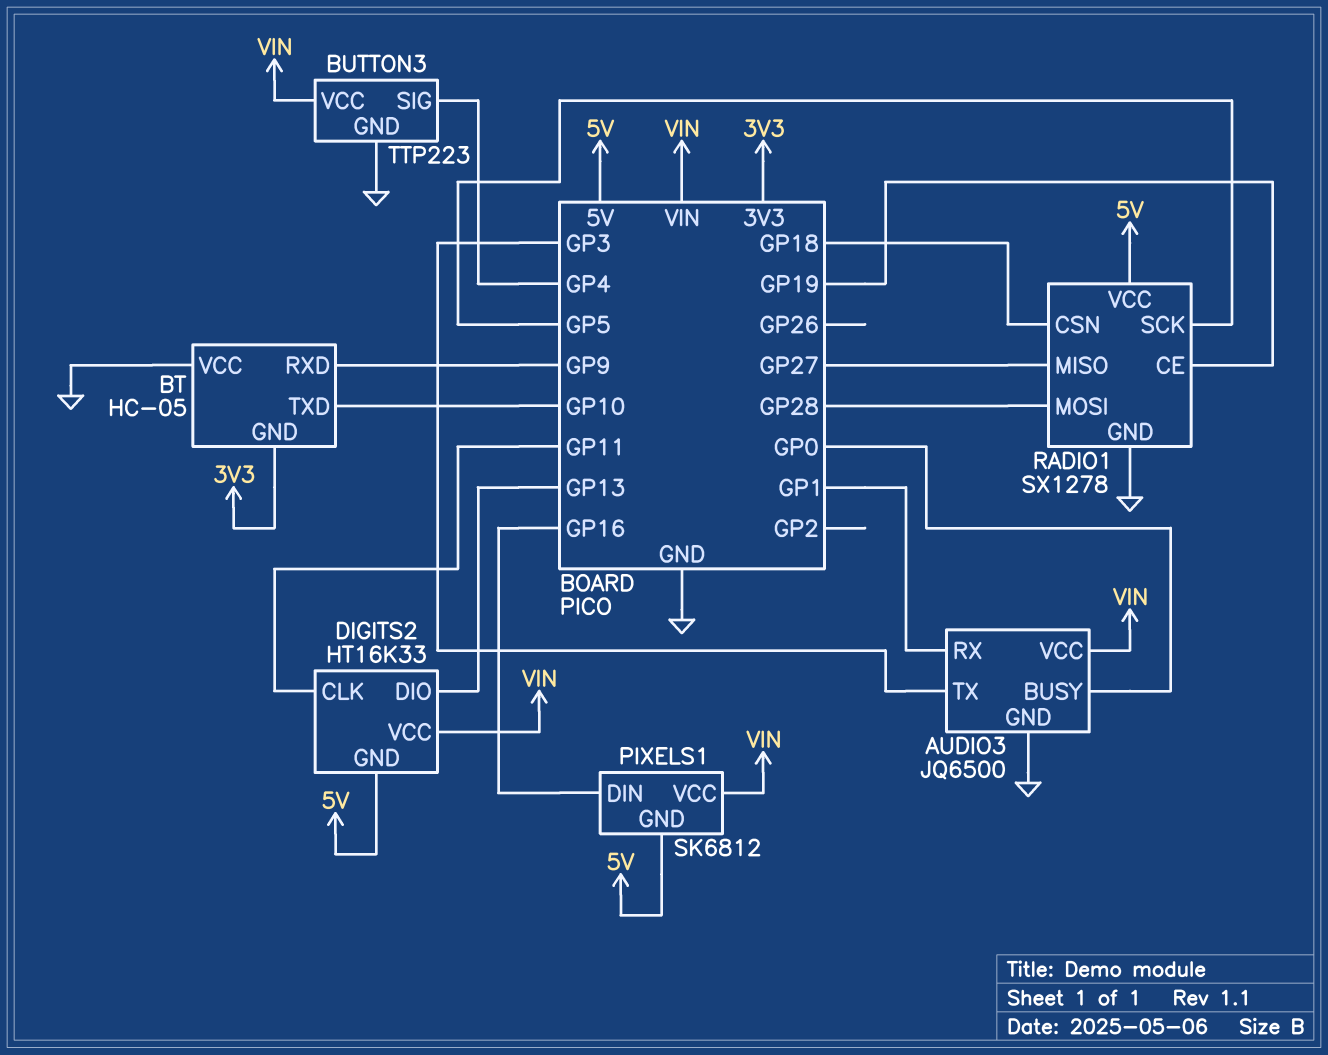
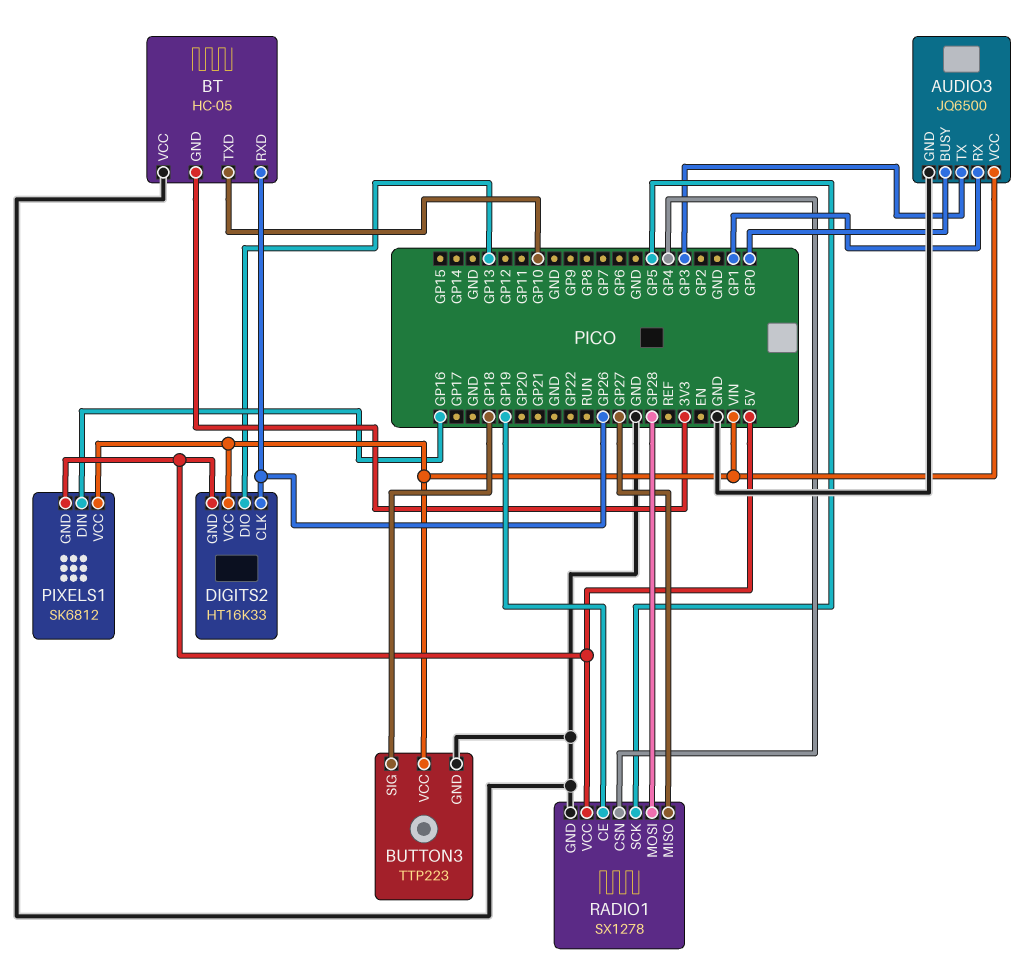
BT pin RXD: GP9 -> GP26
BUTTON3 pin SIG: GP4 -> GP18
DIGITS2 pin CLK: GP11 -> GP26
RADIO1 pin CSN: GP18 -> GP4

